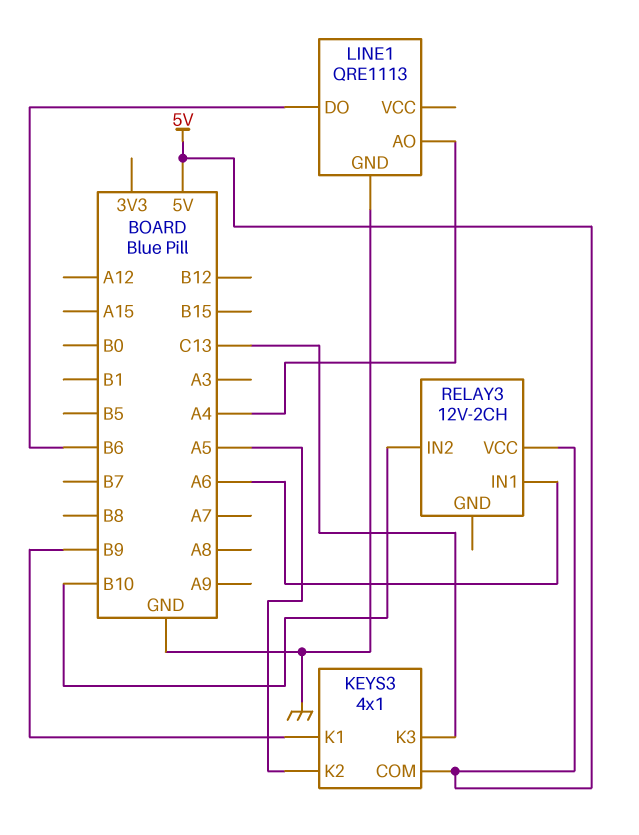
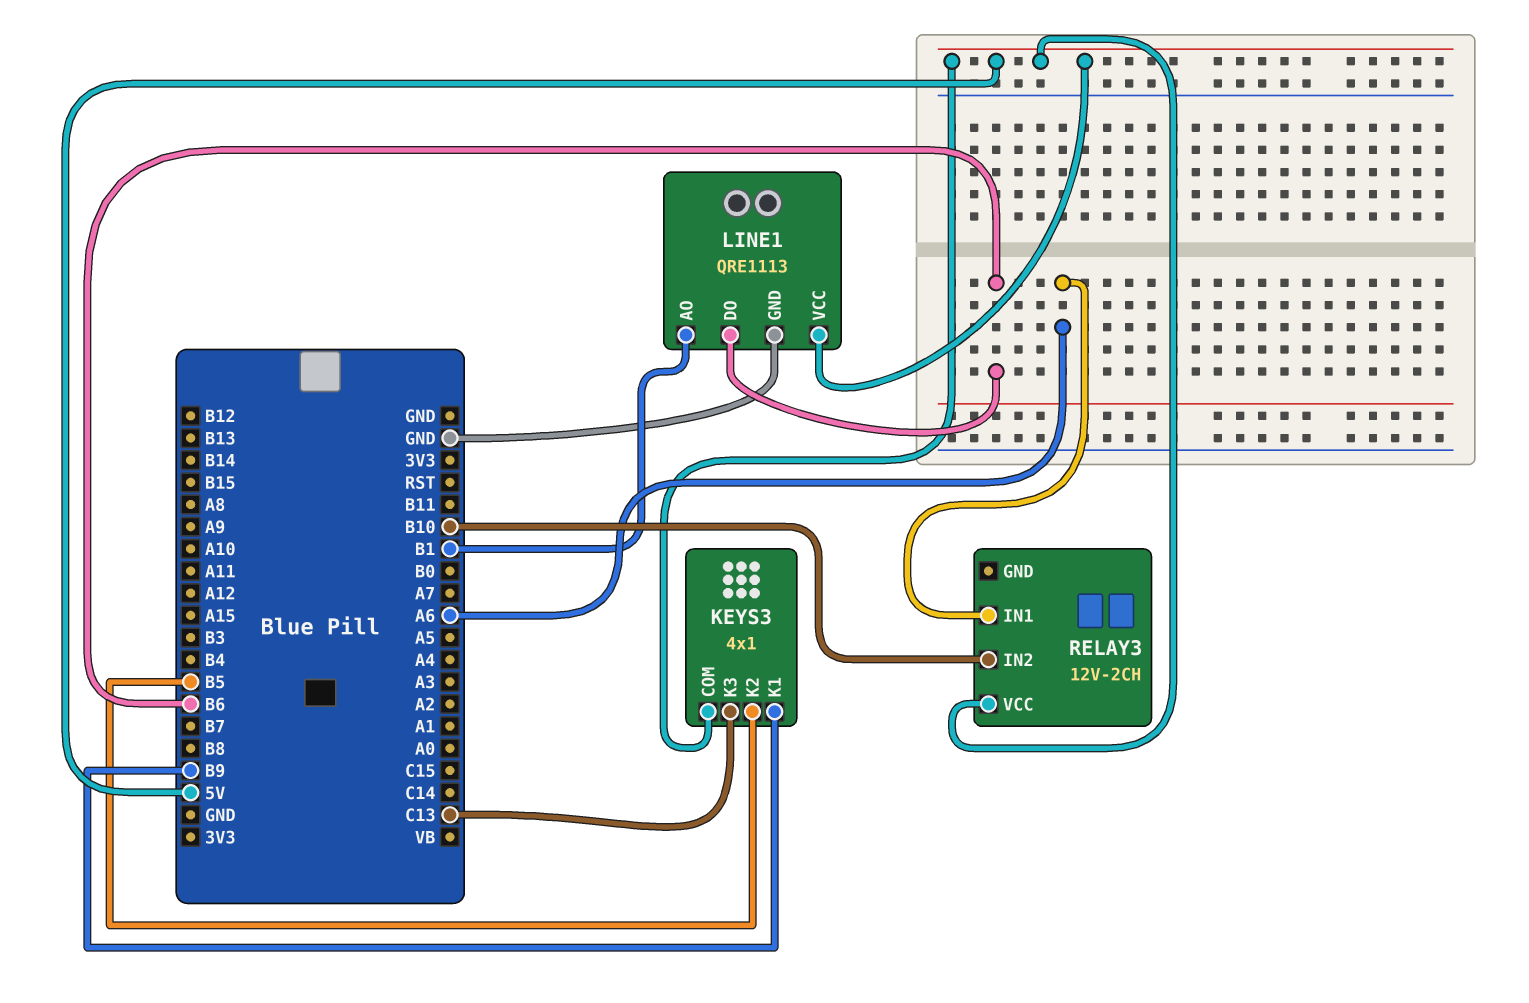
KEYS3 pin K2: A5 -> B5
LINE1 pin AO: A4 -> B1
LINE1 pin VCC: none -> 5V

